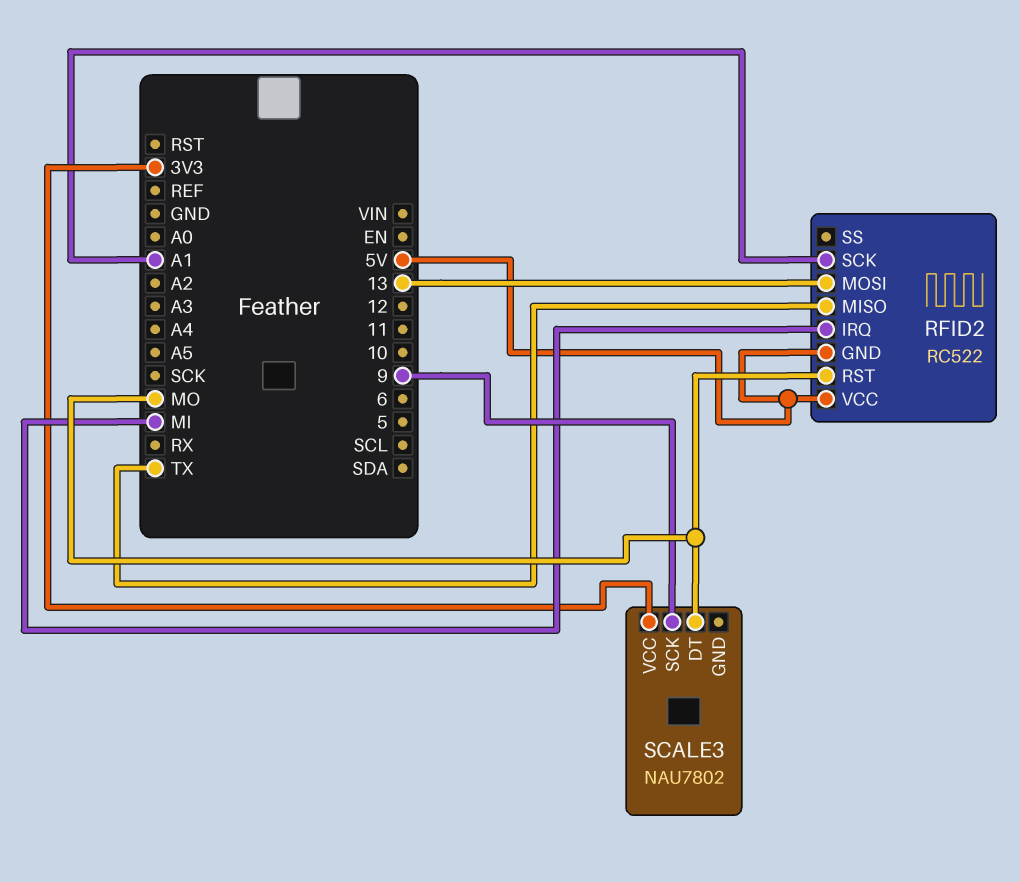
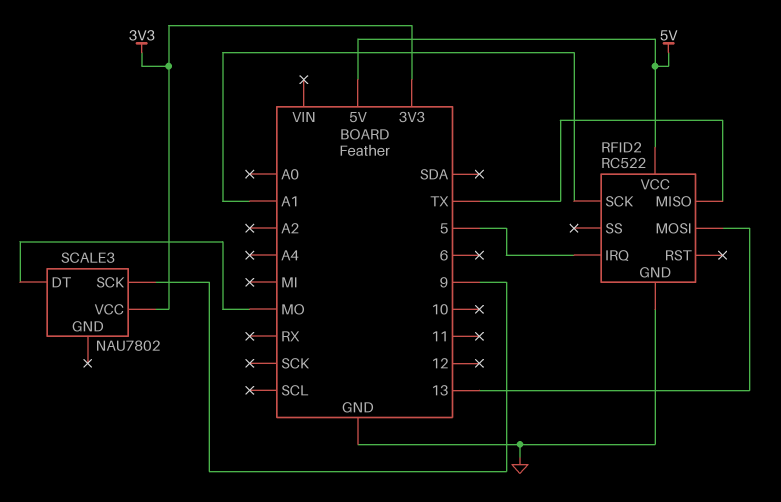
RFID2 pin GND: 5V -> GND
RFID2 pin IRQ: MI -> 5
RFID2 pin RST: MO -> none

